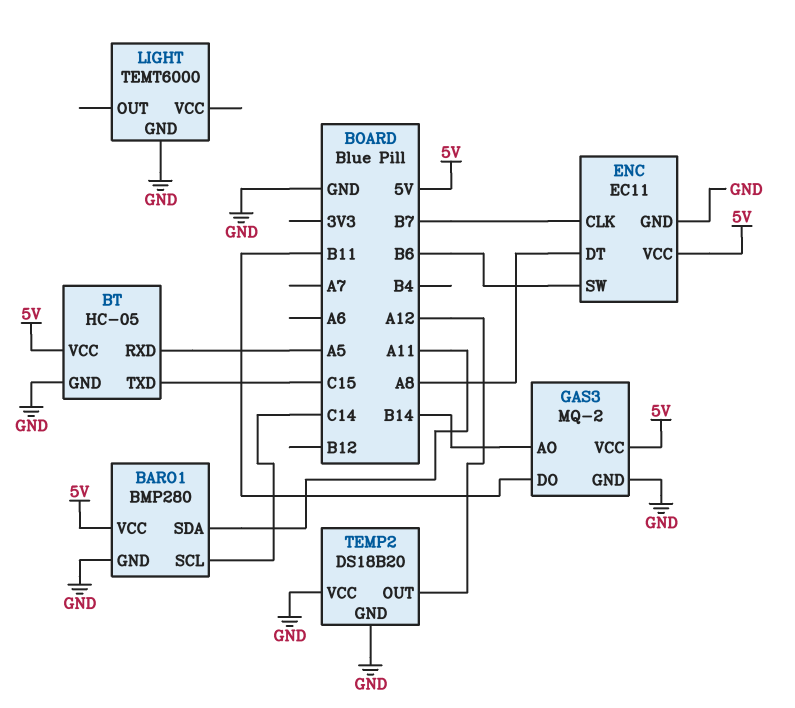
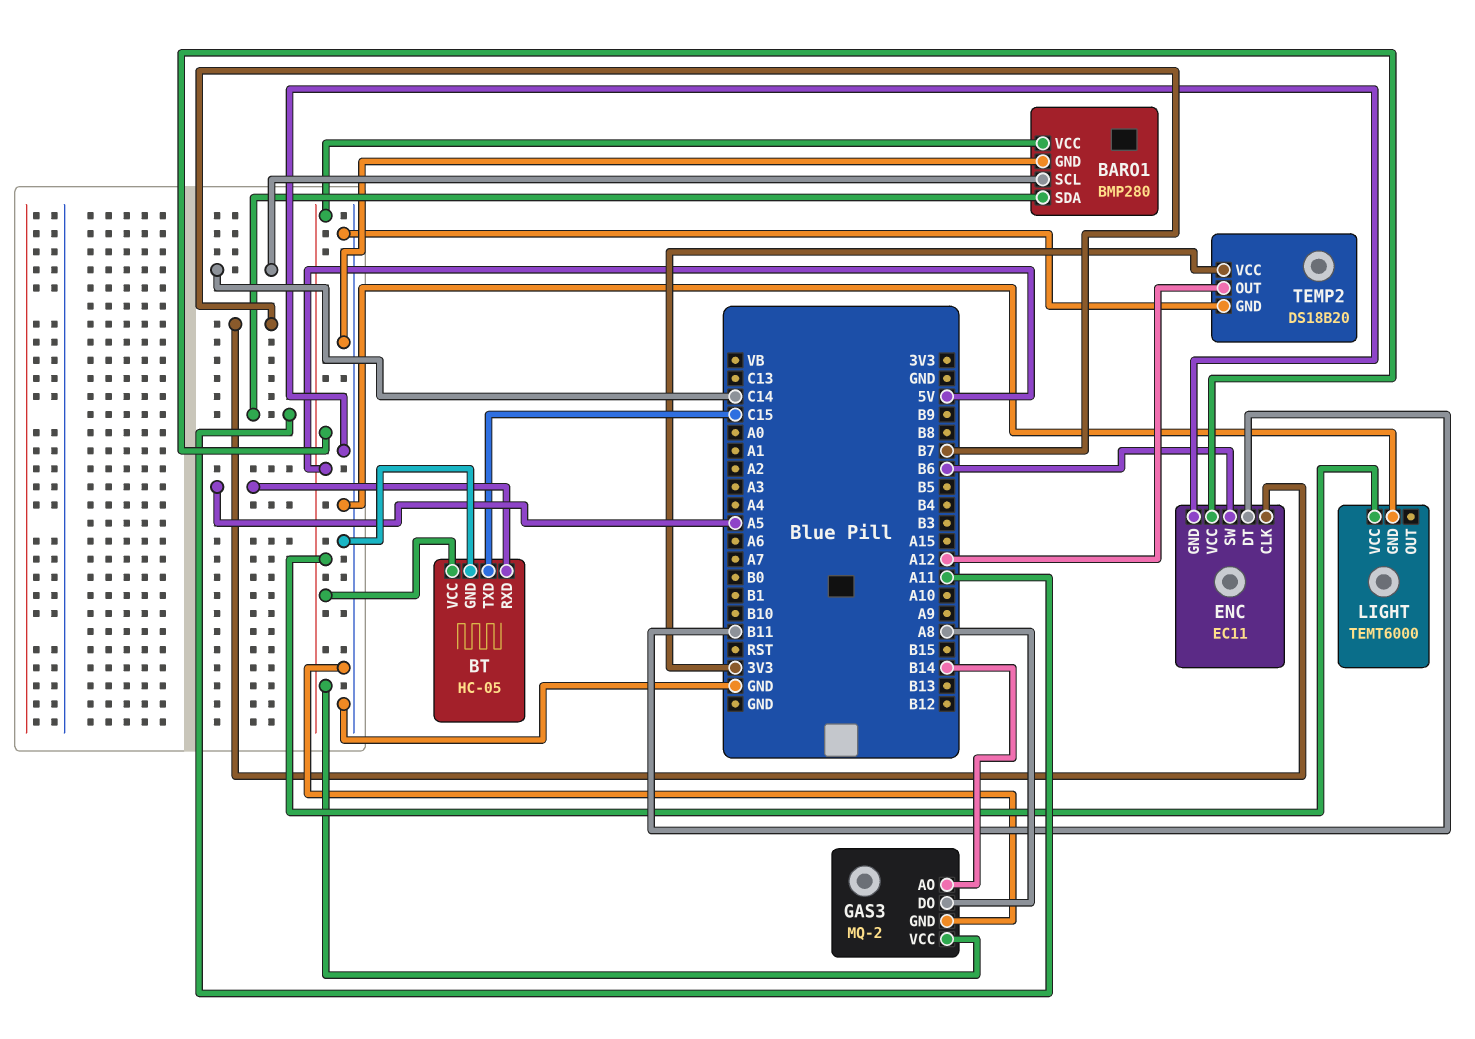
ENC pin DT: A8 -> B11
GAS3 pin DO: B11 -> A8
LIGHT pin VCC: none -> 5V
TEMP2 pin VCC: GND -> 3V3

